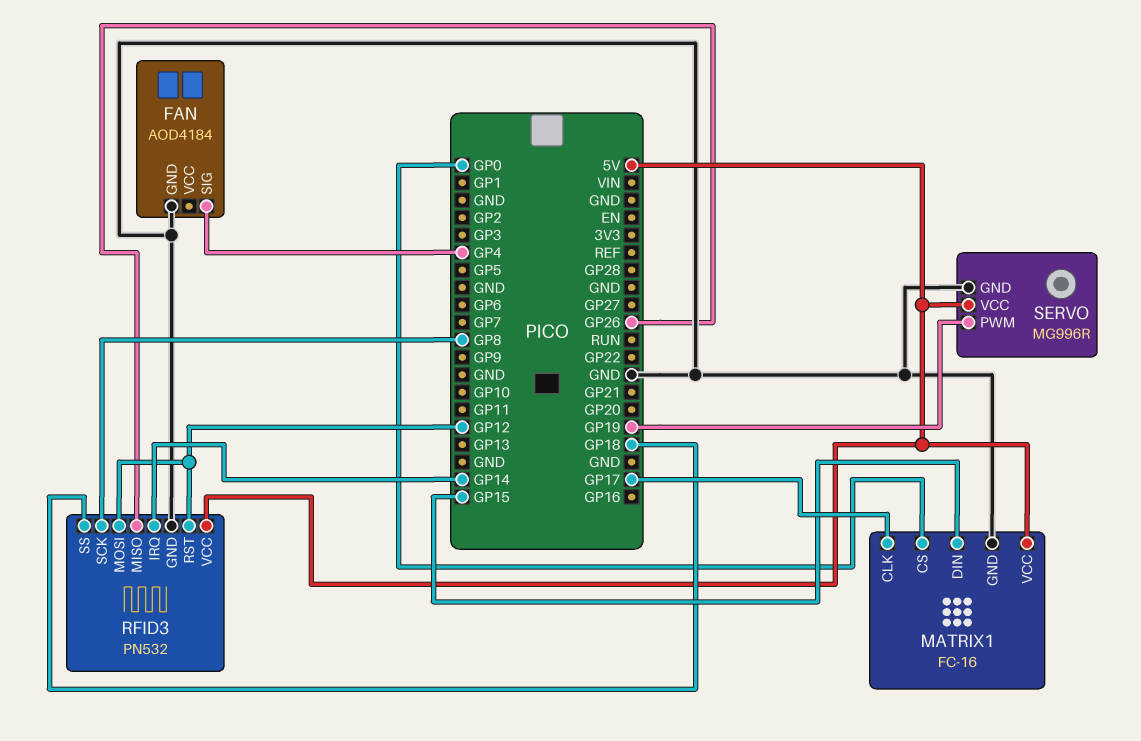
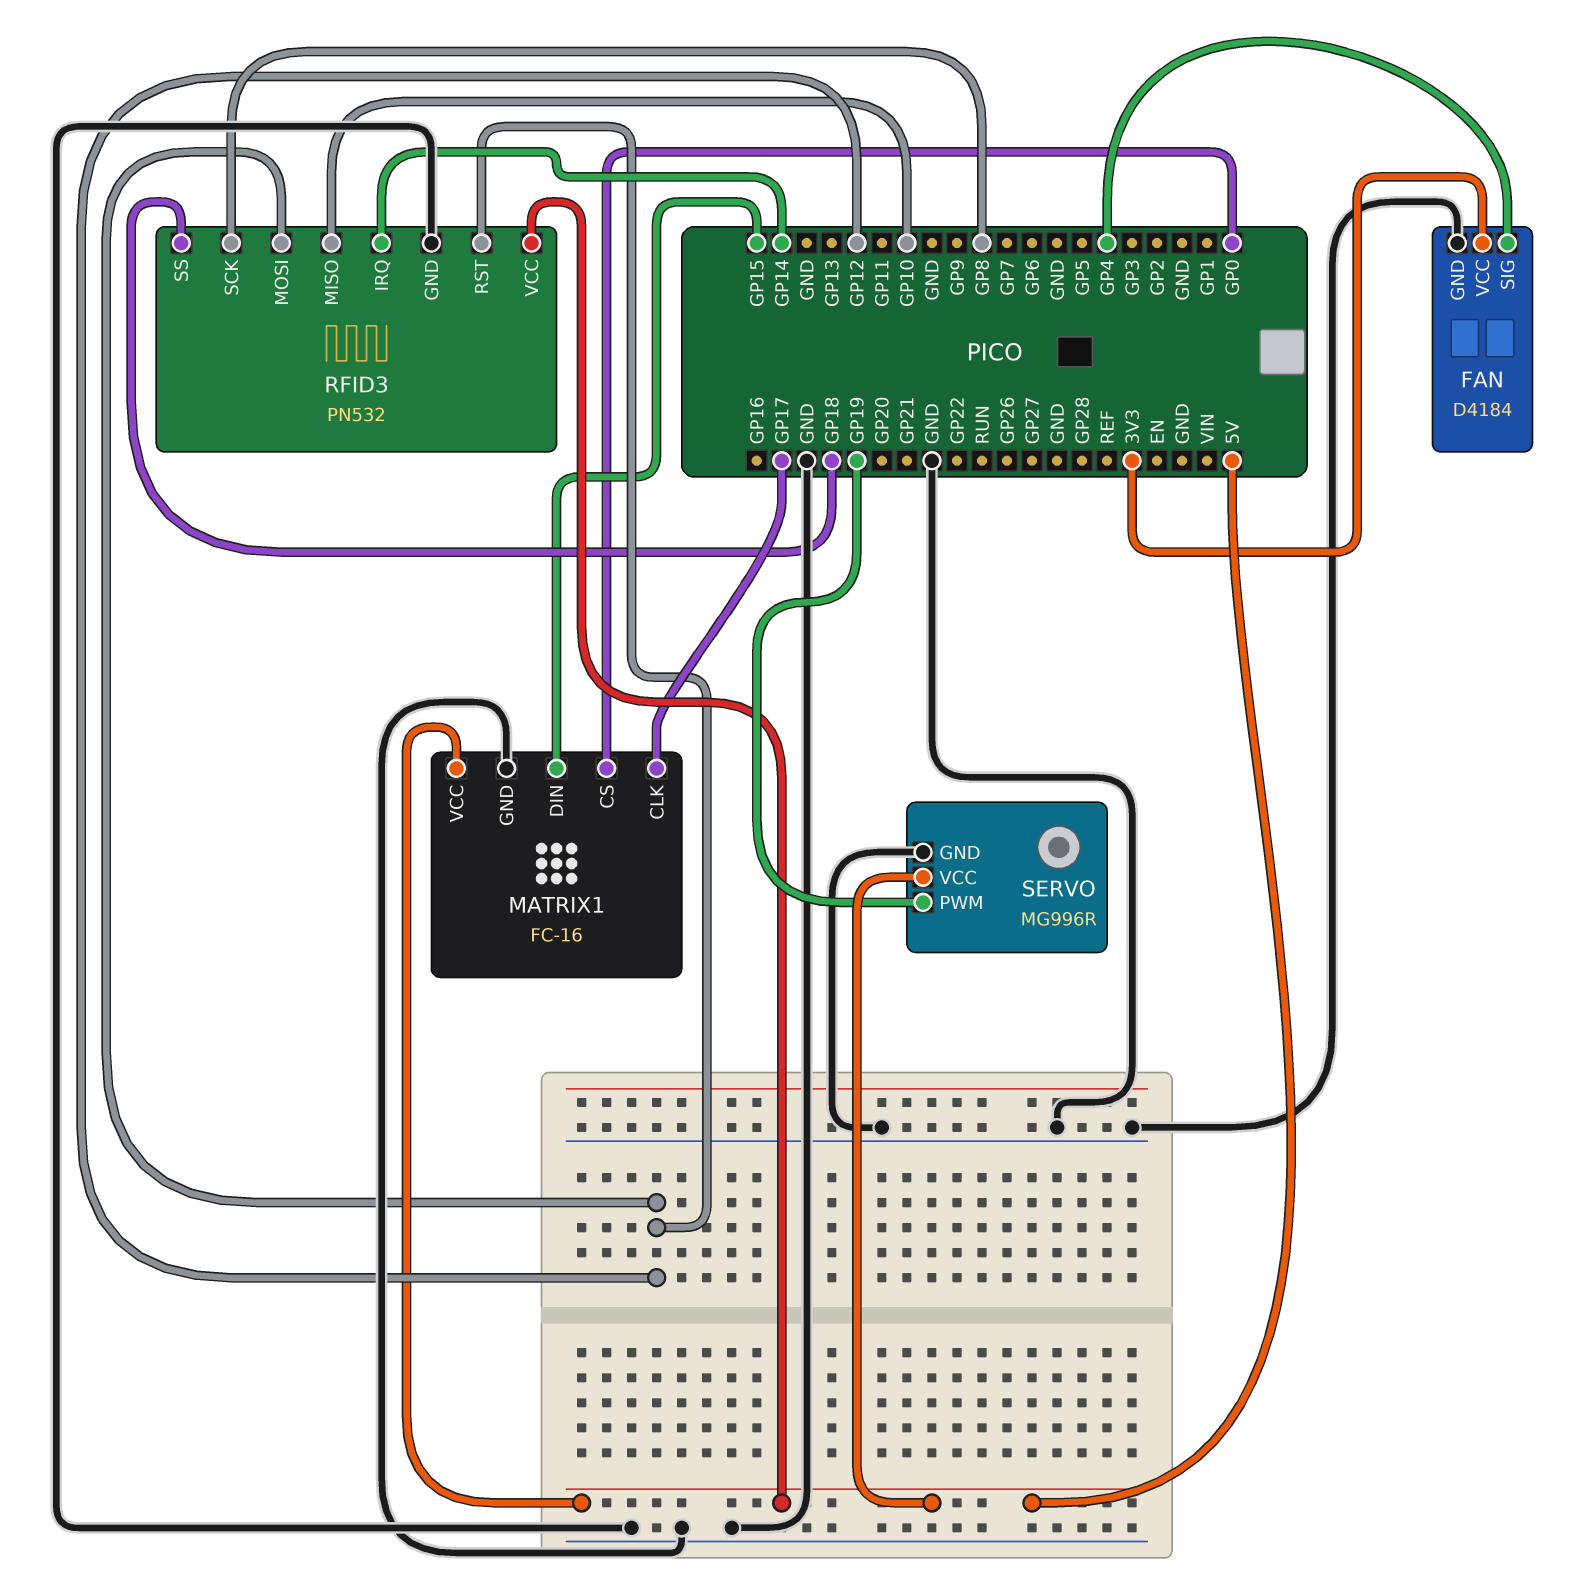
FAN: AOD4184 -> D4184
FAN pin VCC: none -> 3V3
RFID3 pin MISO: GP26 -> GP10

